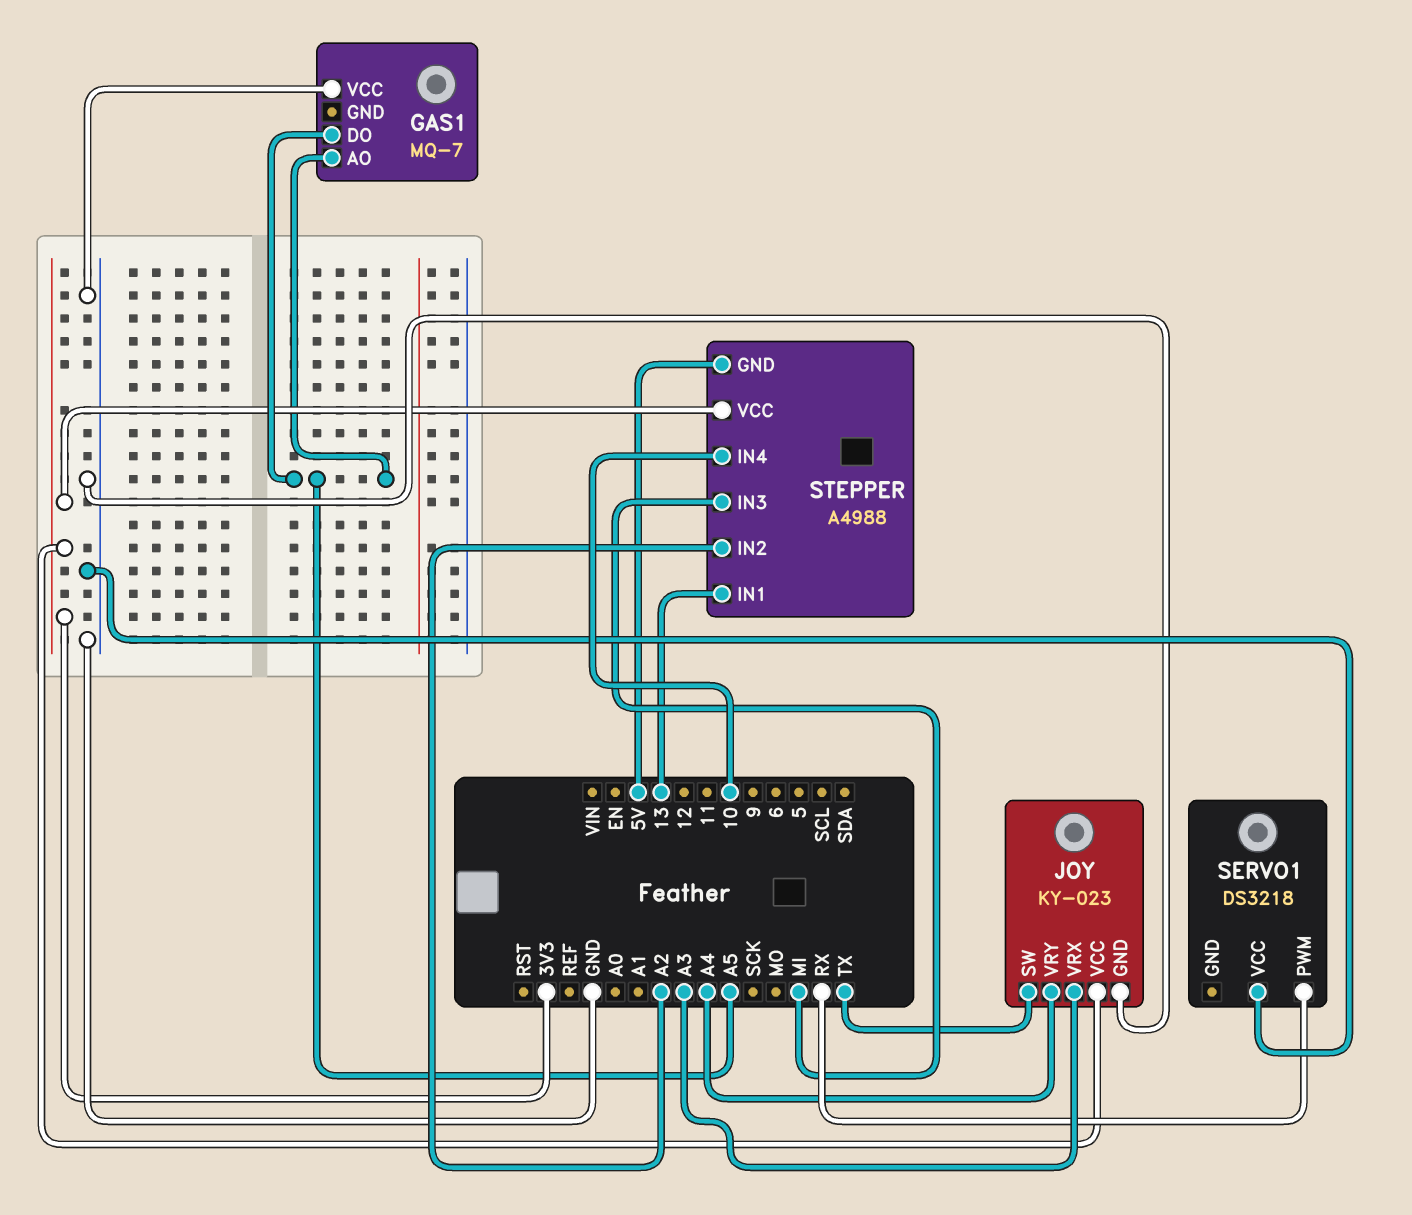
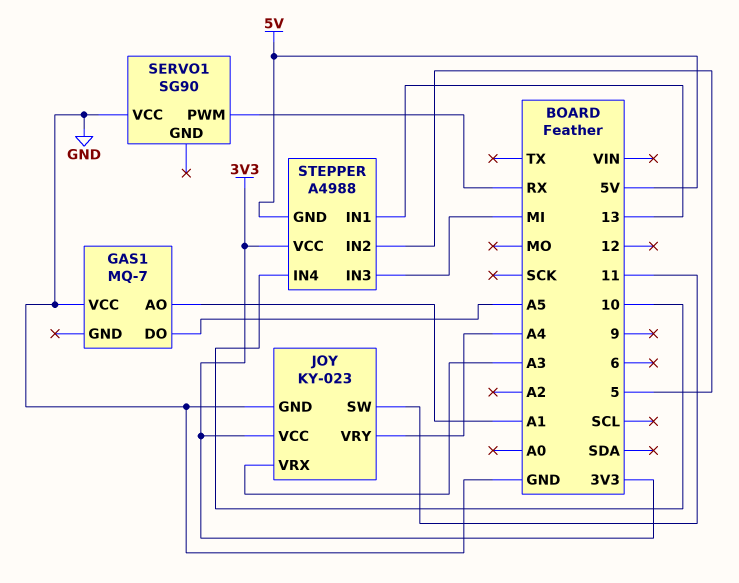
GAS1 pin AO: A5 -> A1
JOY pin SW: TX -> 11
SERVO1: DS3218 -> SG90
STEPPER pin IN2: A2 -> 5

